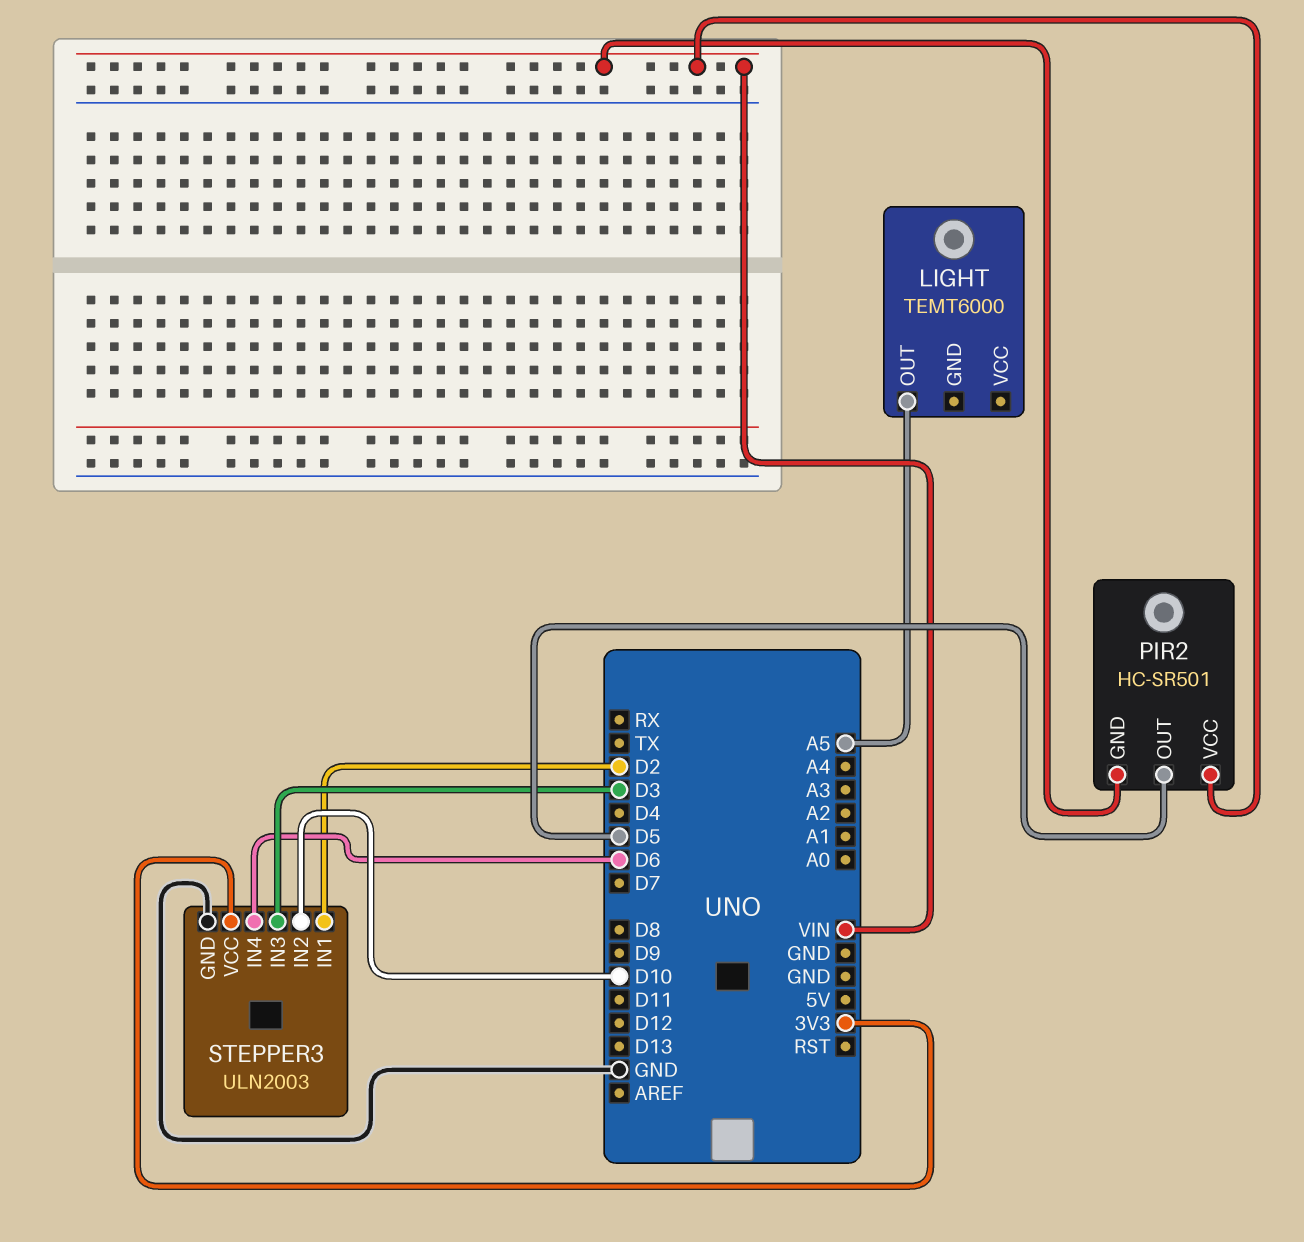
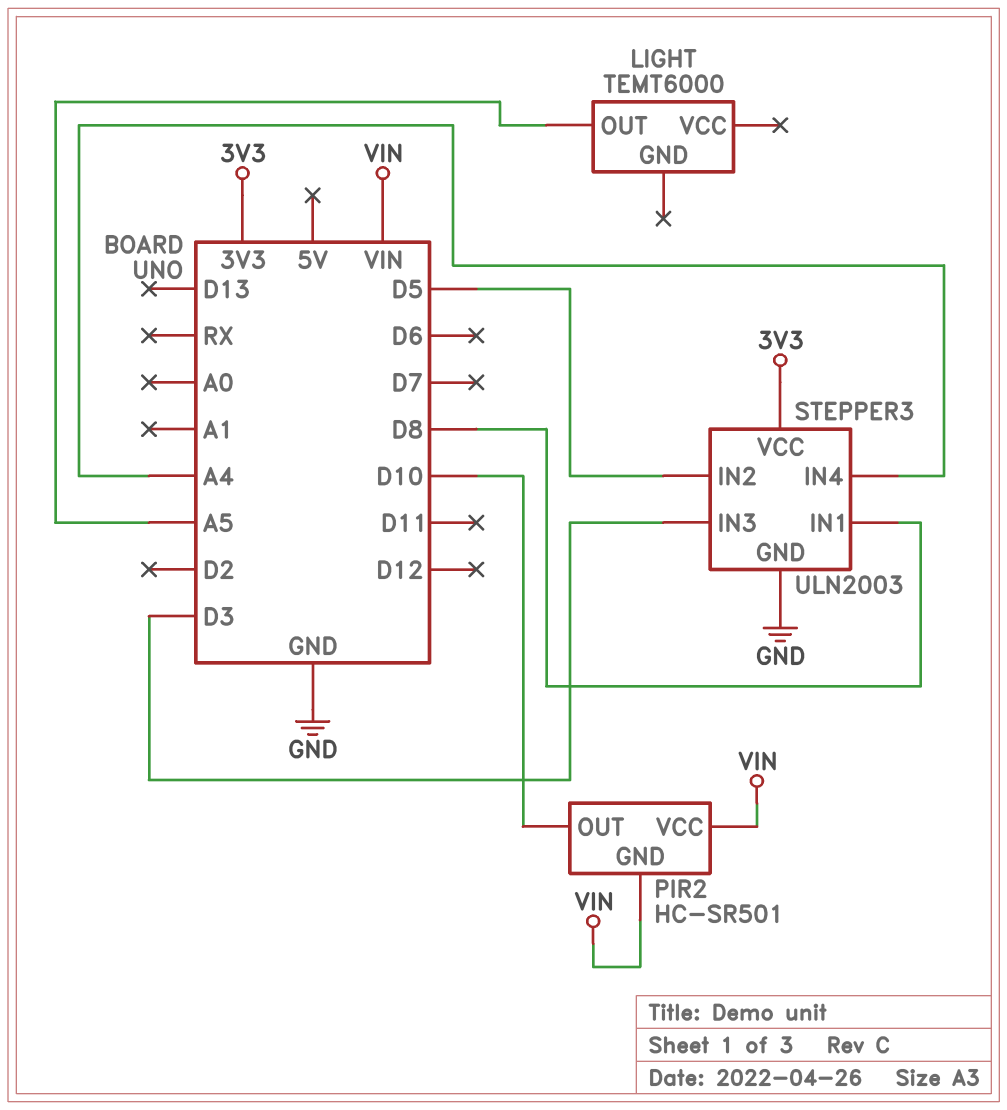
PIR2 pin OUT: D5 -> D10
STEPPER3 pin IN1: D2 -> D8
STEPPER3 pin IN2: D10 -> D5
STEPPER3 pin IN4: D6 -> A4

